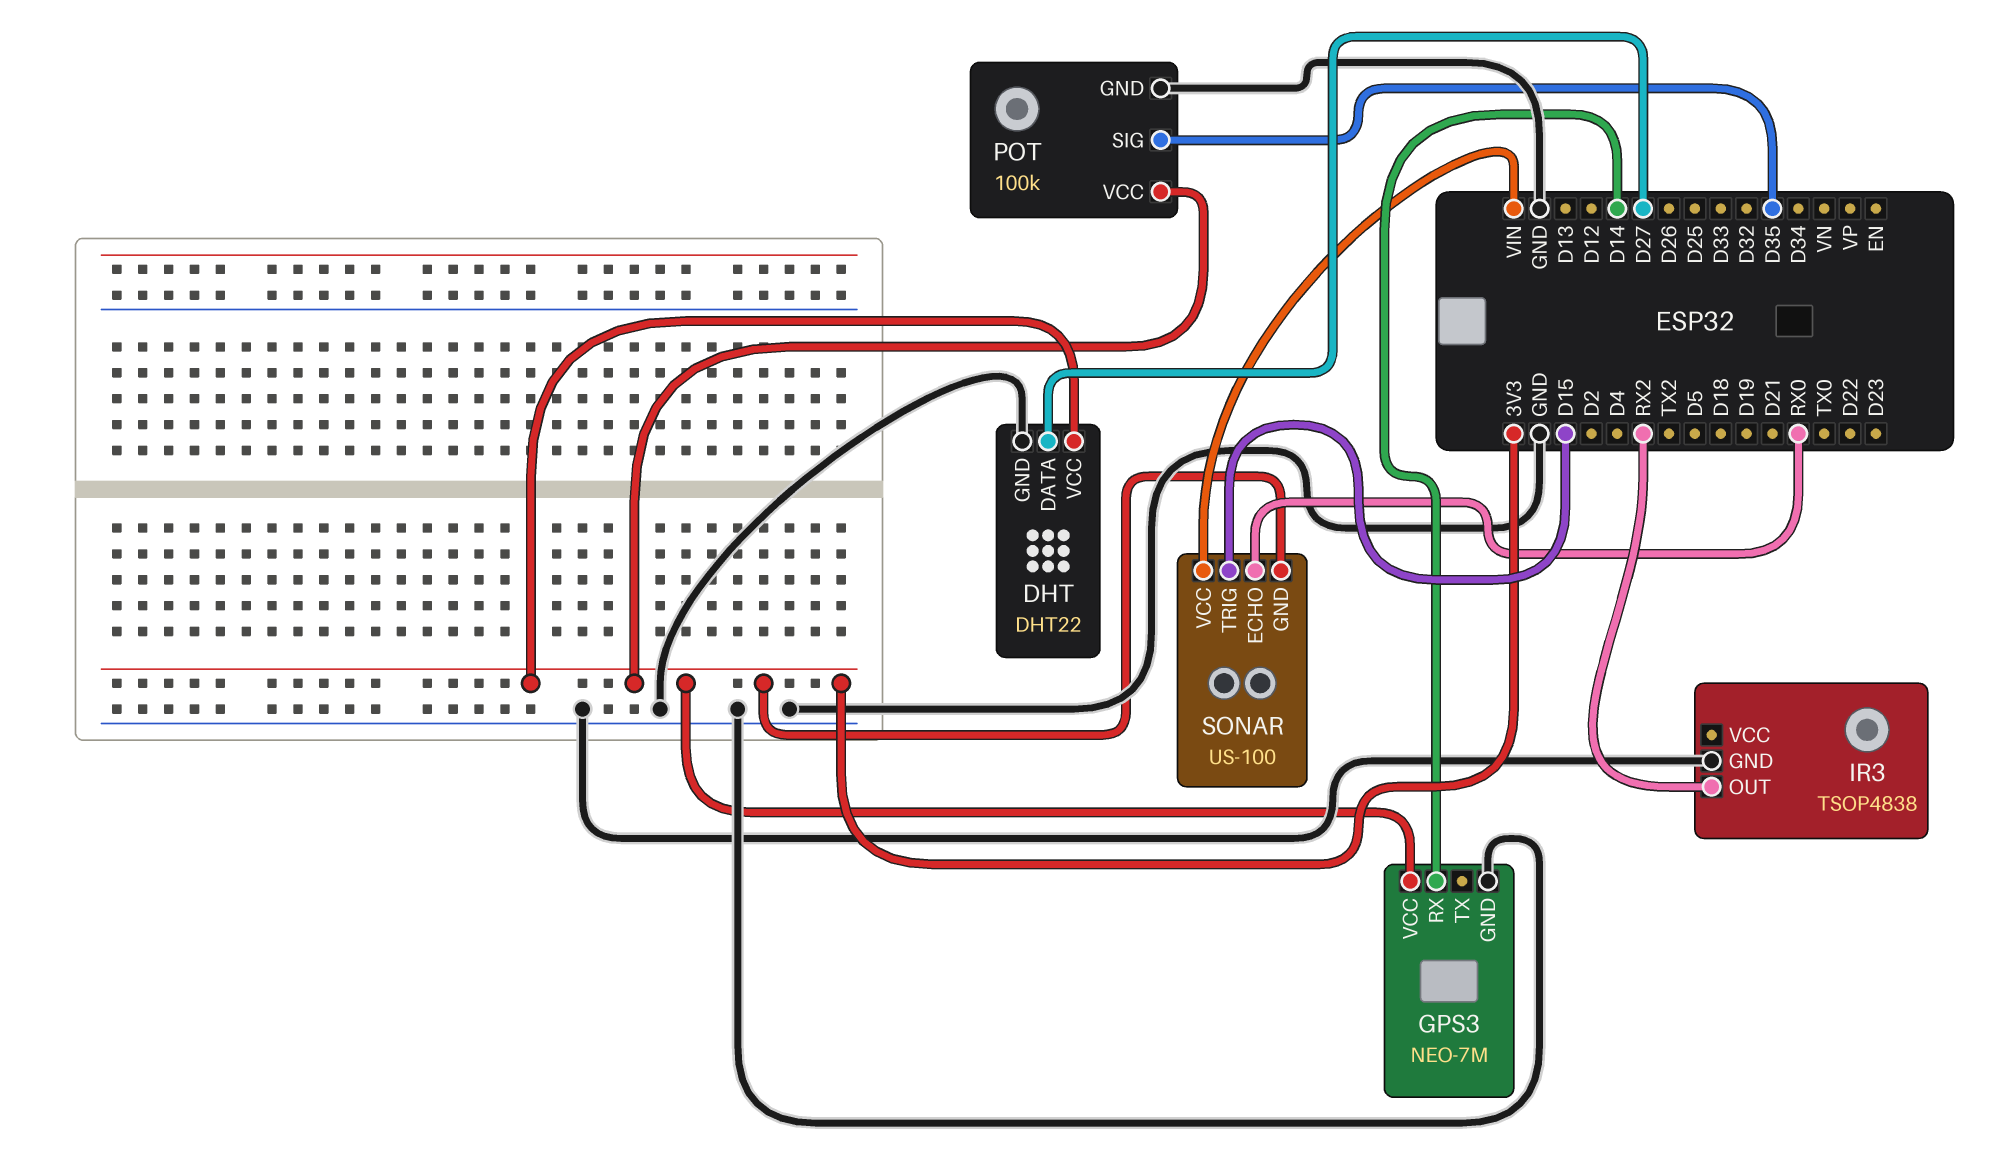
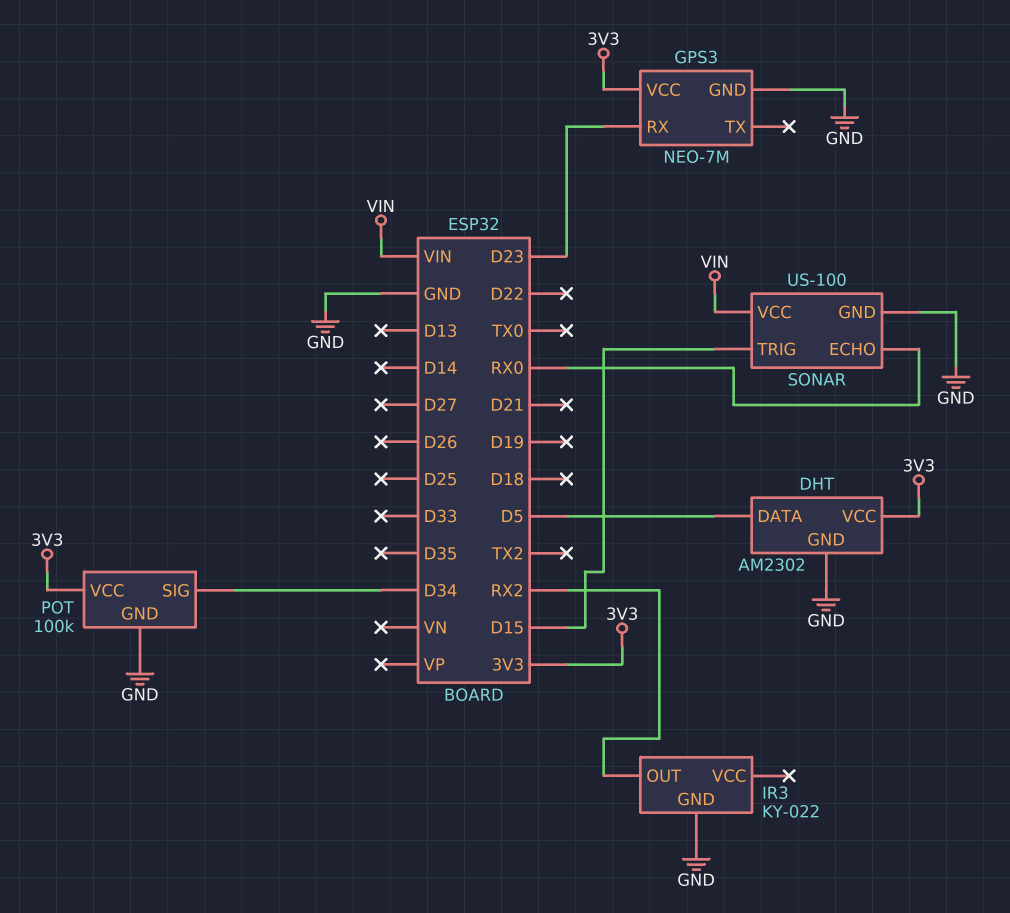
DHT: DHT22 -> AM2302
DHT pin DATA: D27 -> D5
GPS3 pin RX: D14 -> D23
IR3: TSOP4838 -> KY-022
POT pin SIG: D35 -> D34
SONAR pin GND: 3V3 -> GND

